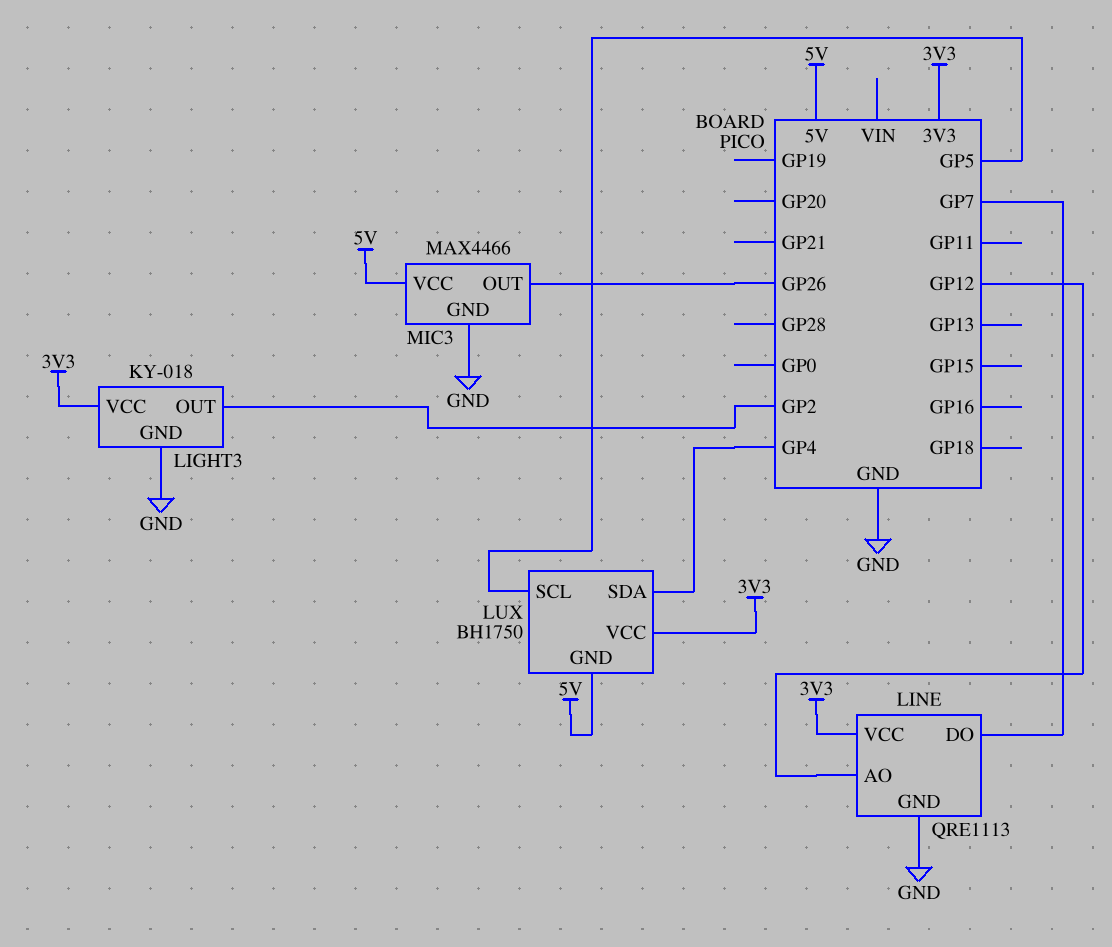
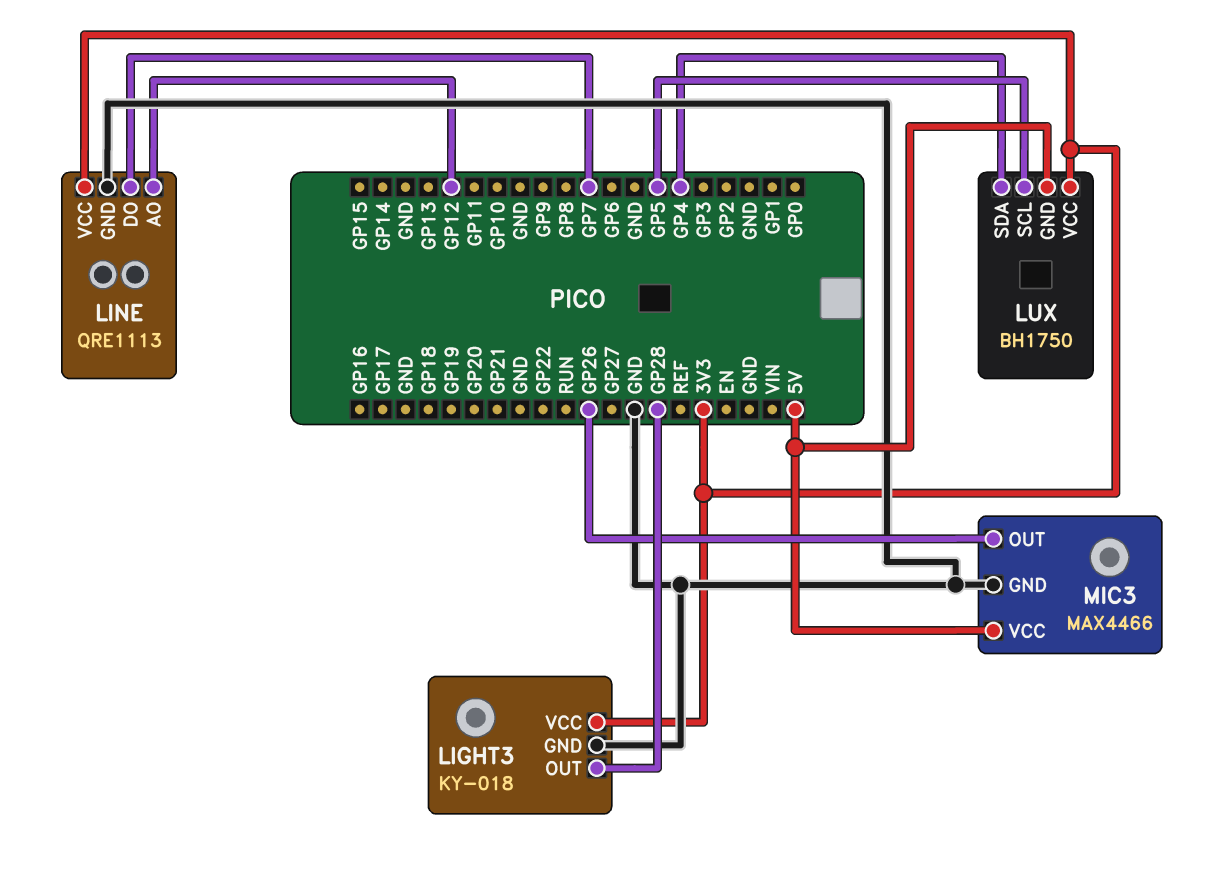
LIGHT3 pin OUT: GP2 -> GP28

